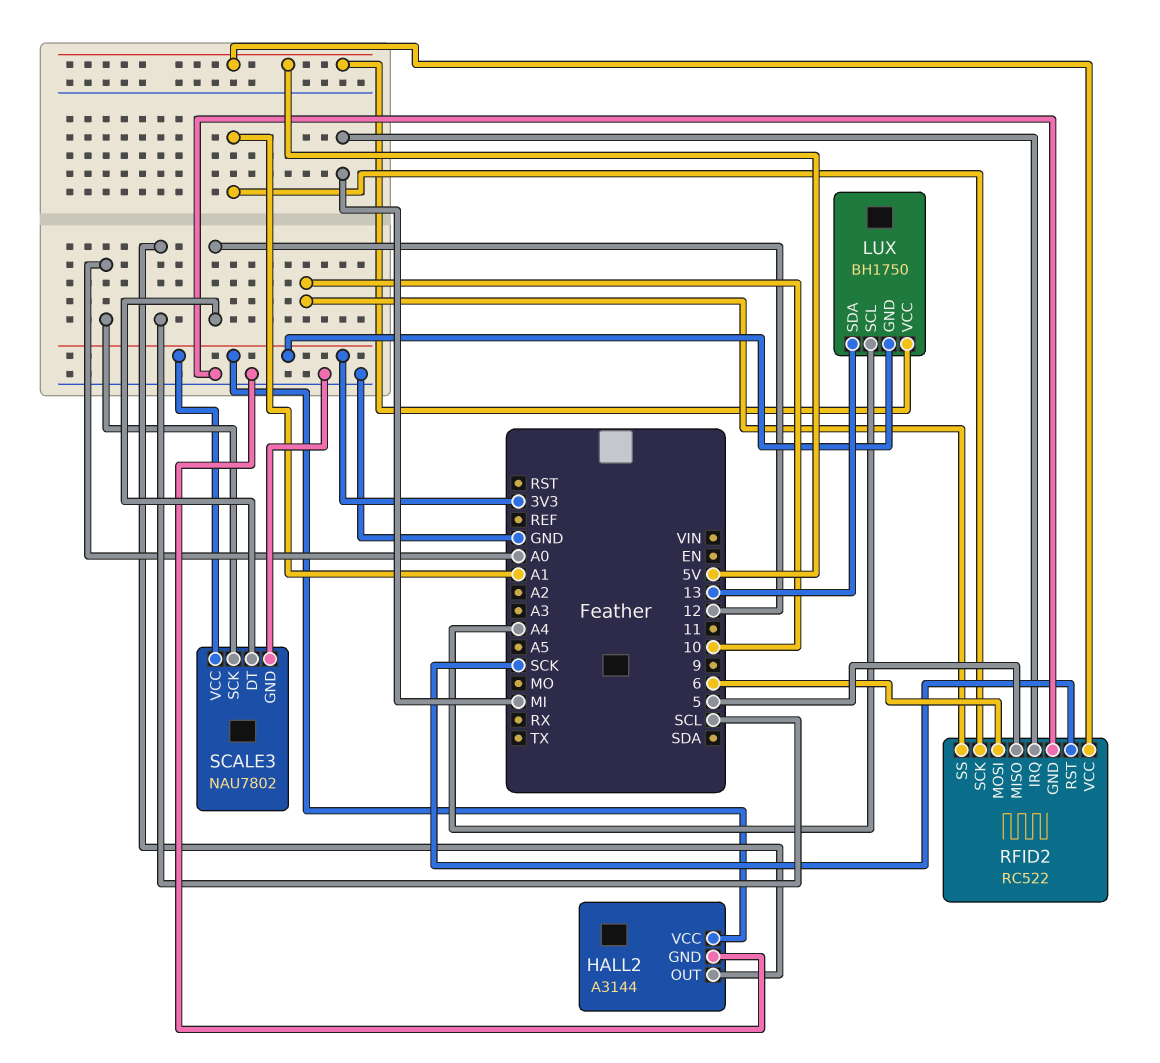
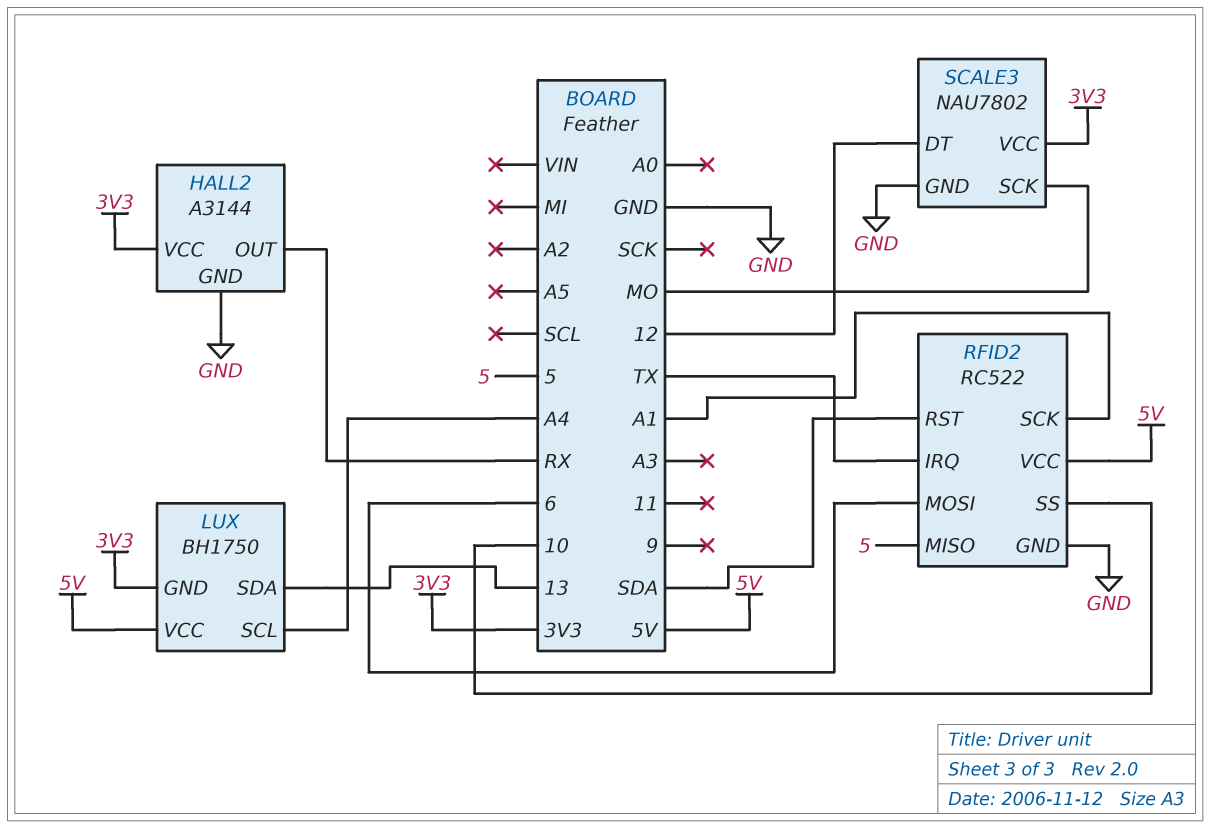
HALL2 pin OUT: SCL -> RX
RFID2 pin IRQ: MI -> TX
RFID2 pin RST: SCK -> SDA
SCALE3 pin SCK: A0 -> MO

